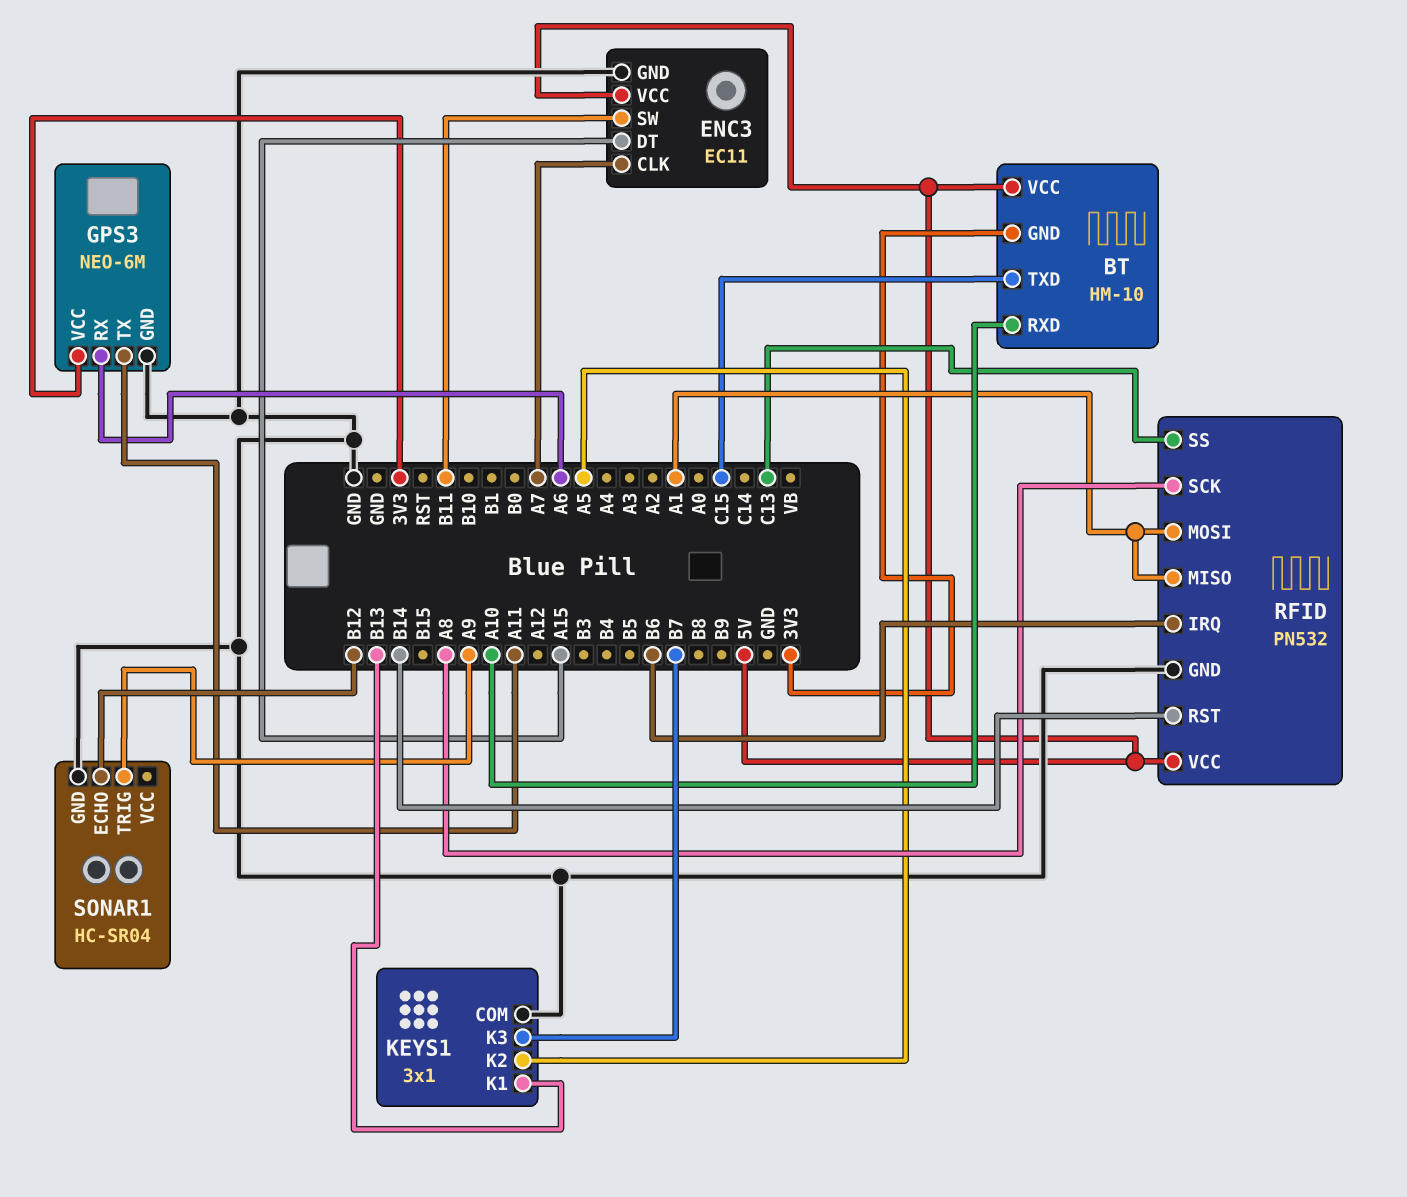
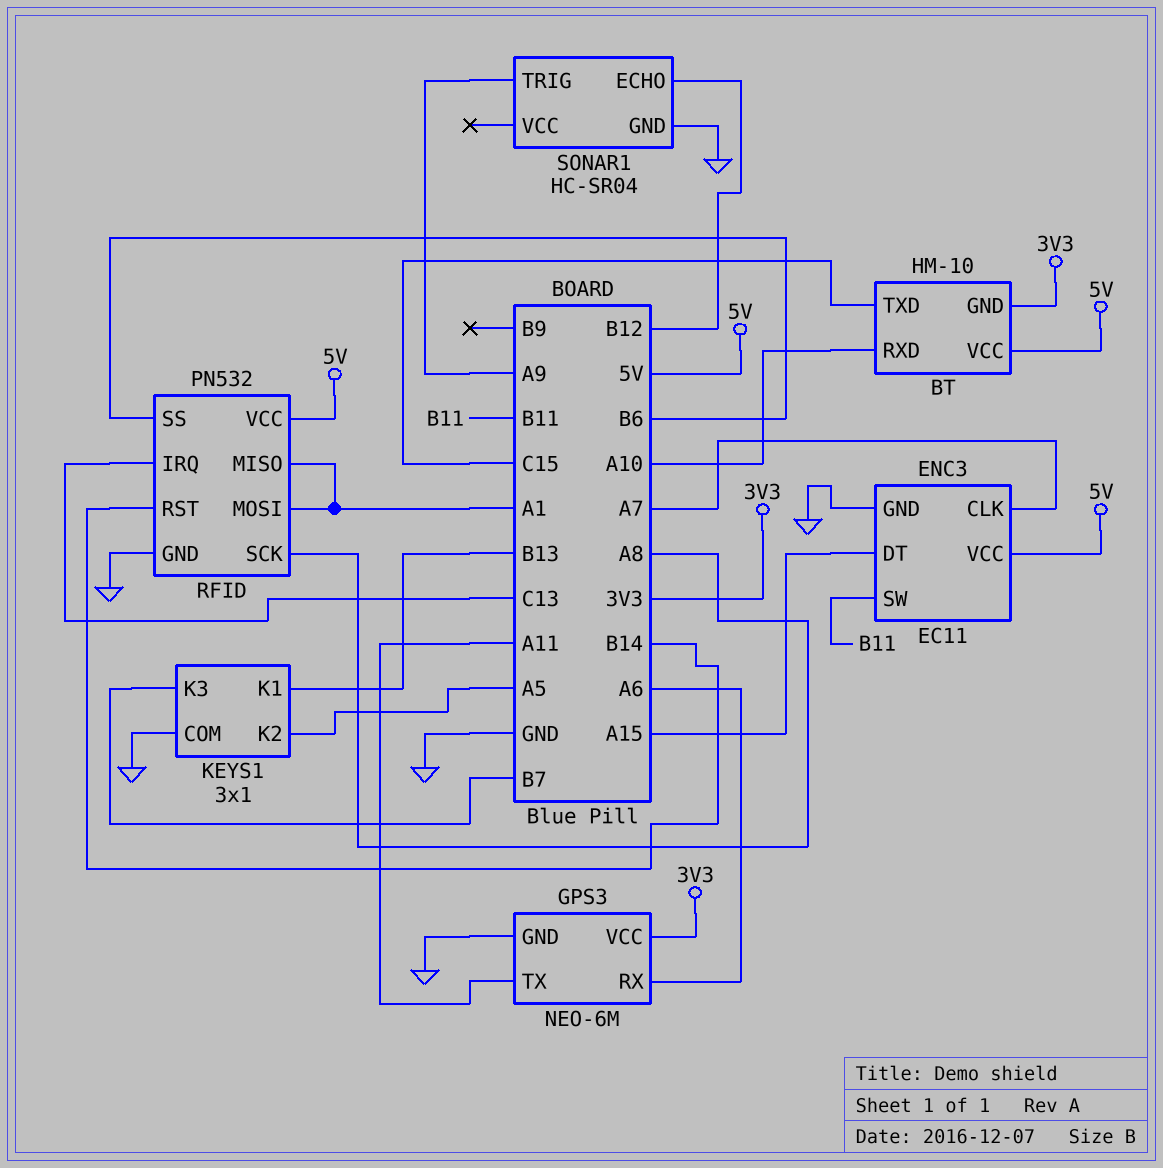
RFID pin IRQ: B6 -> C13
RFID pin SS: C13 -> B6

